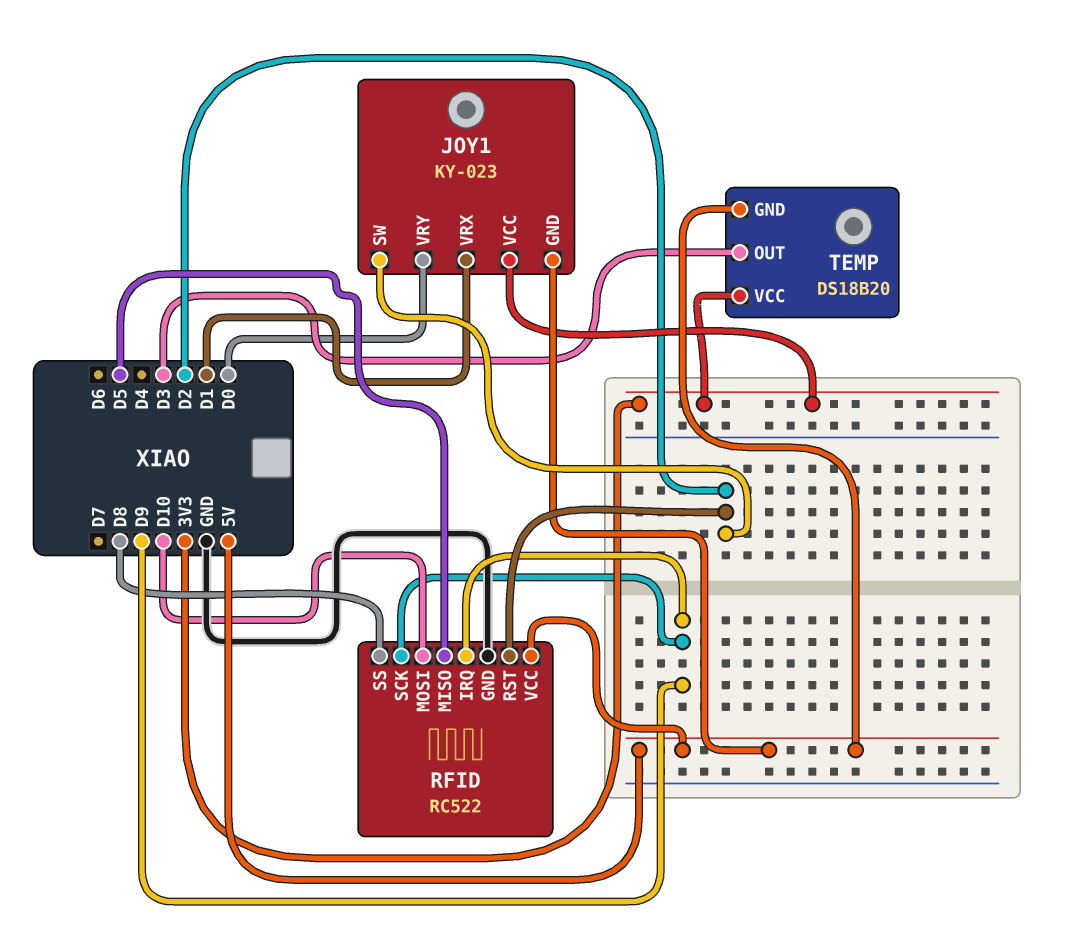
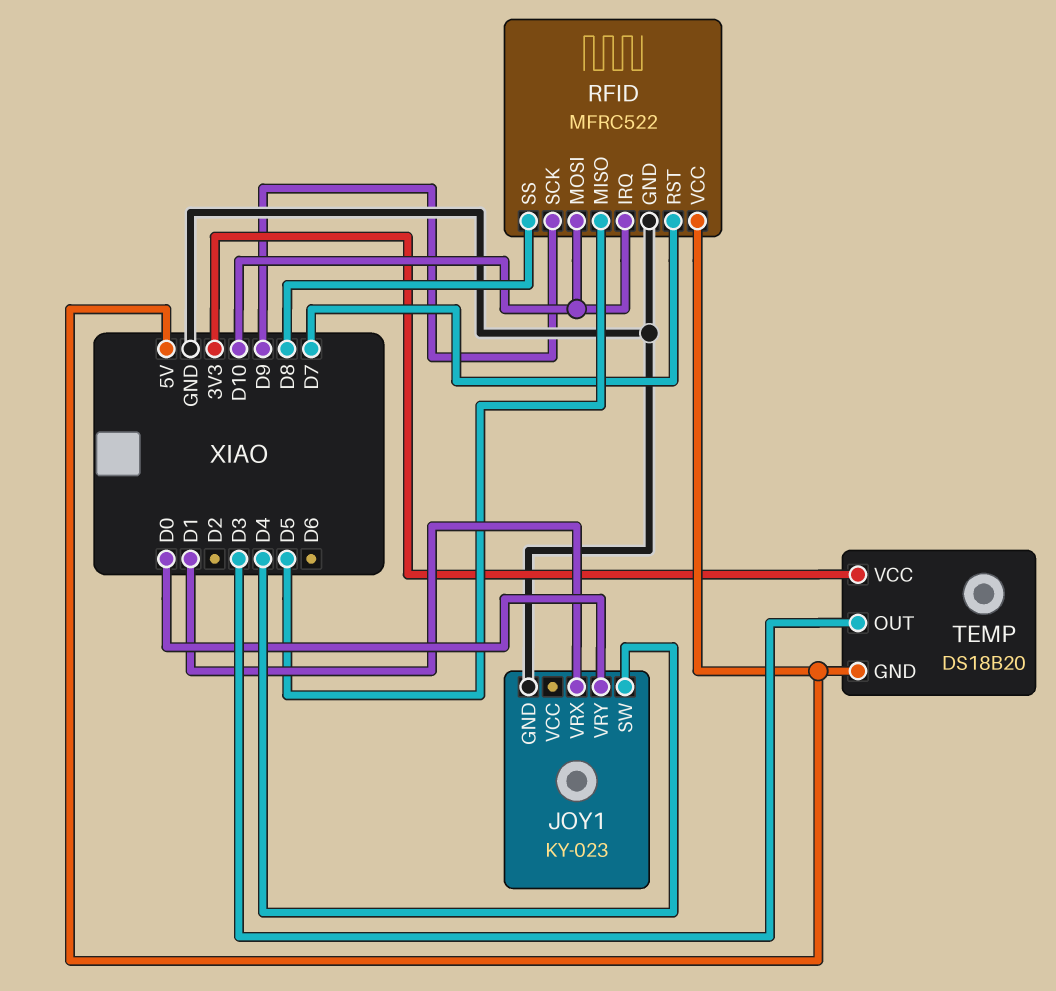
JOY1 pin GND: 5V -> GND
JOY1 pin SW: D2 -> D4
JOY1 pin VCC: 3V3 -> none
RFID: RC522 -> MFRC522
RFID pin IRQ: D9 -> D10
RFID pin RST: D2 -> D7

